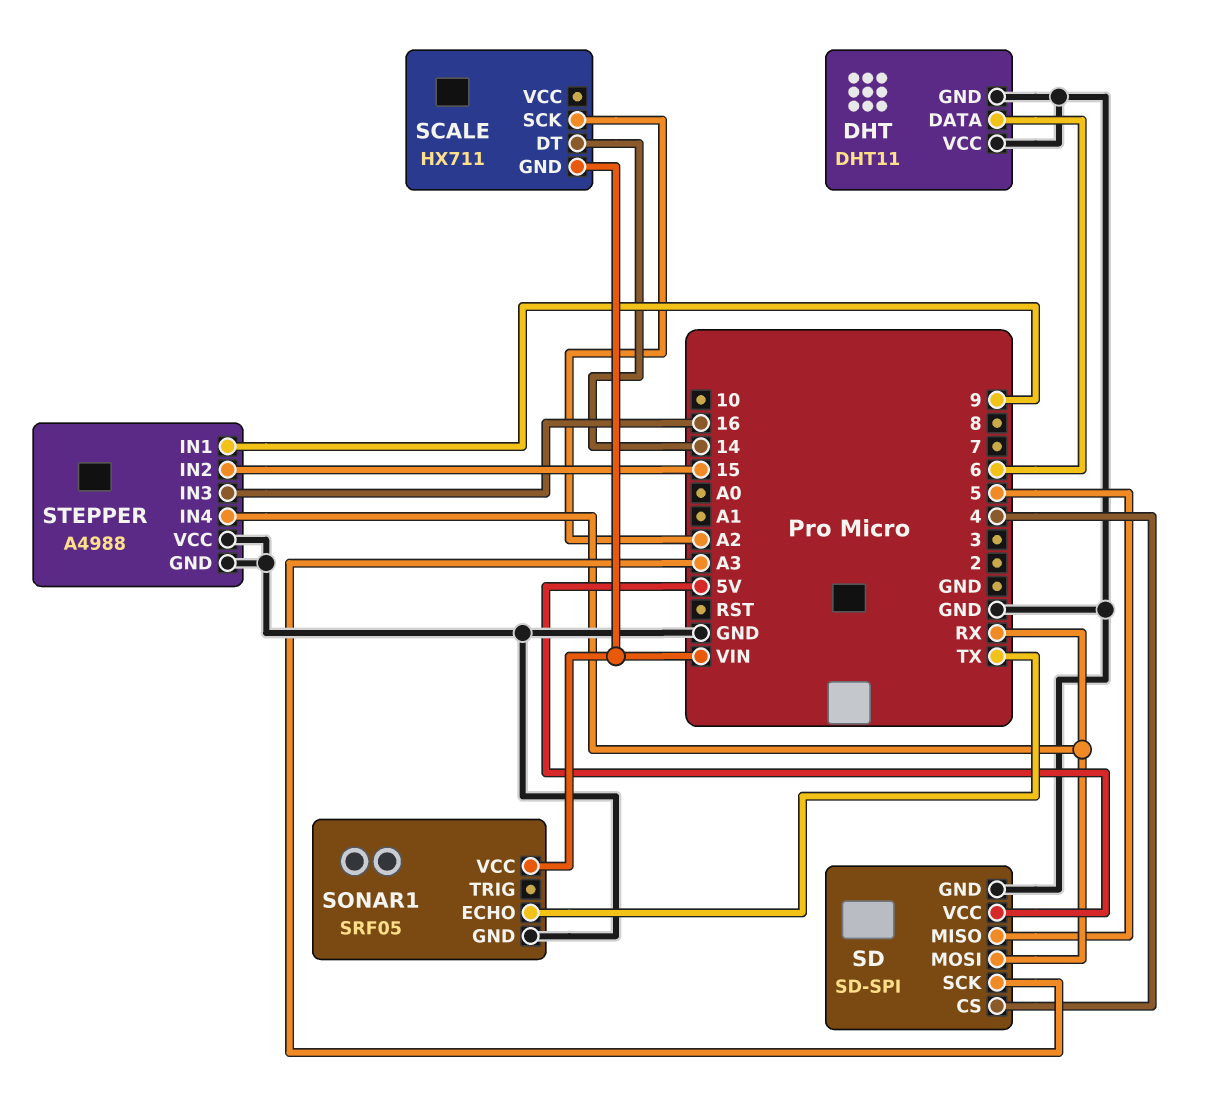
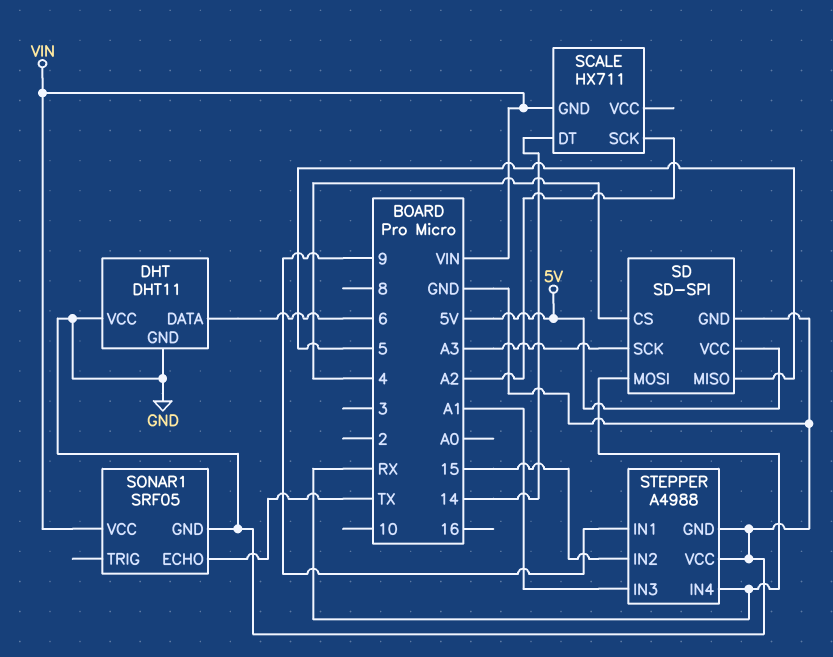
STEPPER pin IN3: 16 -> A1

